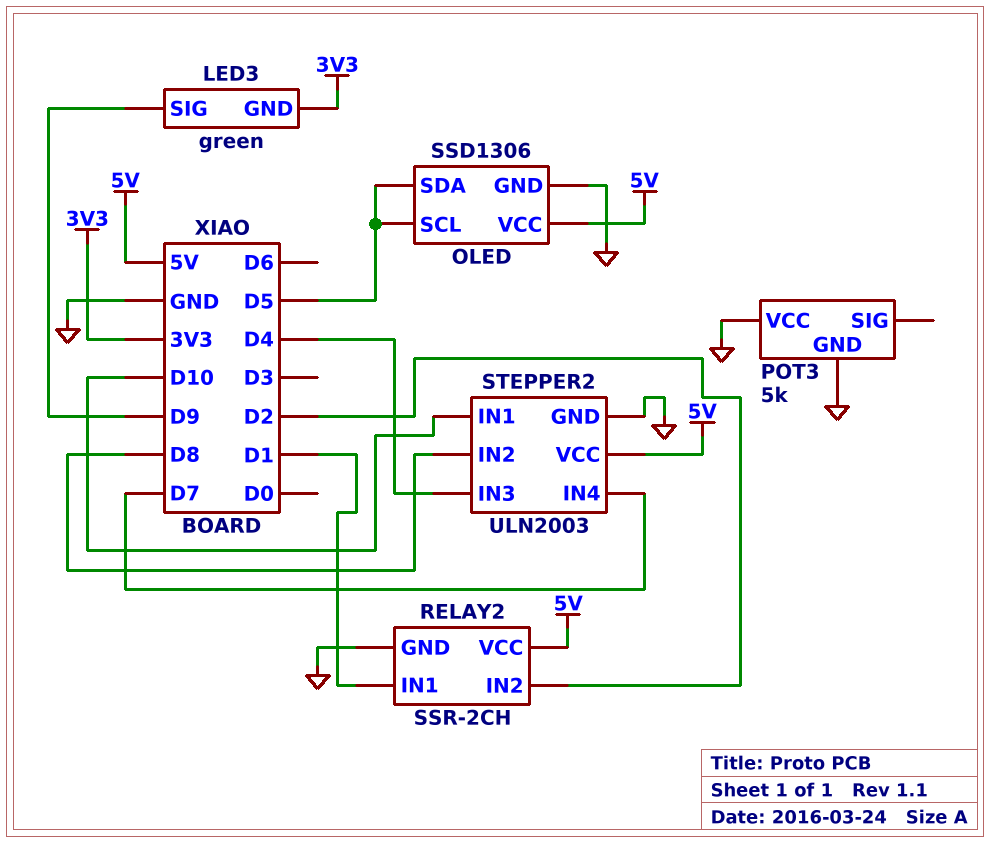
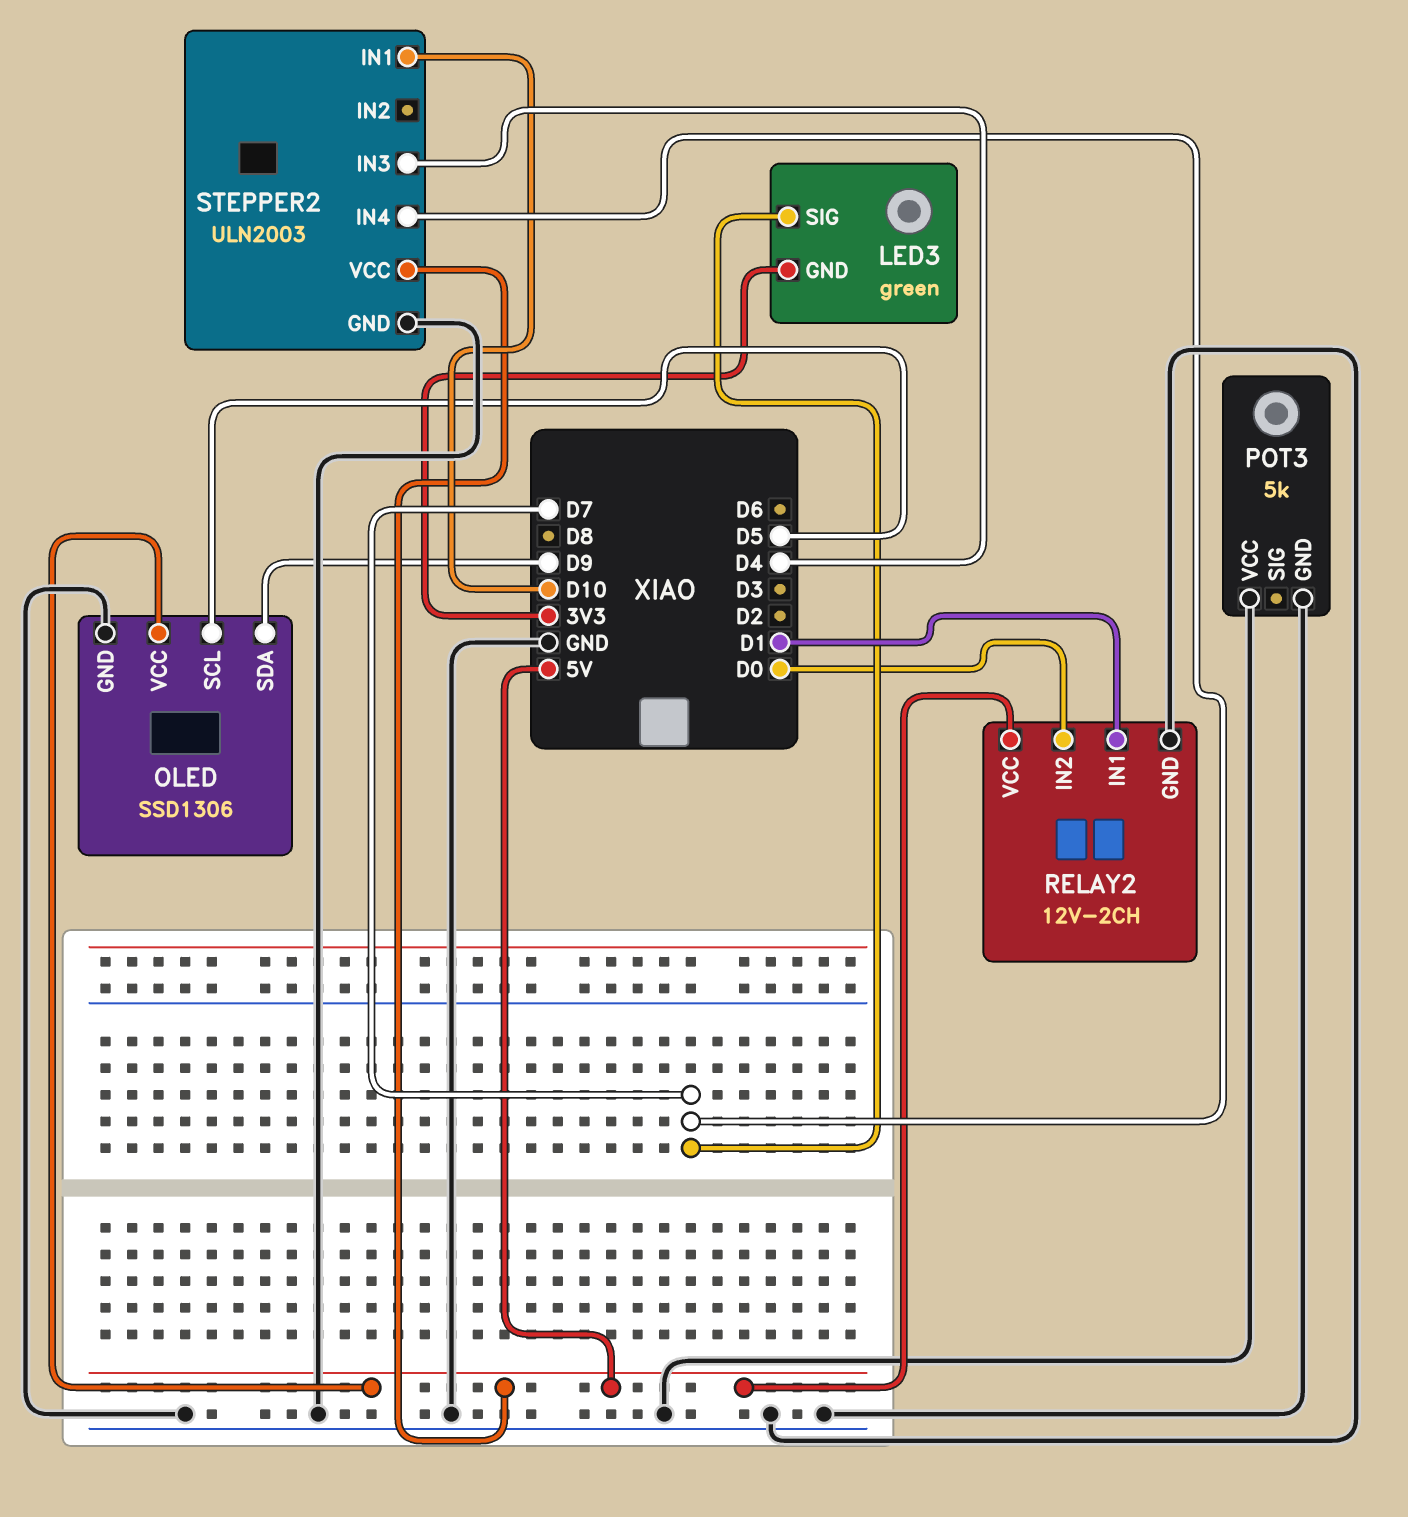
LED3 pin SIG: D9 -> D7
OLED pin SDA: D5 -> D9
RELAY2: SSR-2CH -> 12V-2CH
RELAY2 pin IN2: D2 -> D0
STEPPER2 pin IN2: D8 -> none

